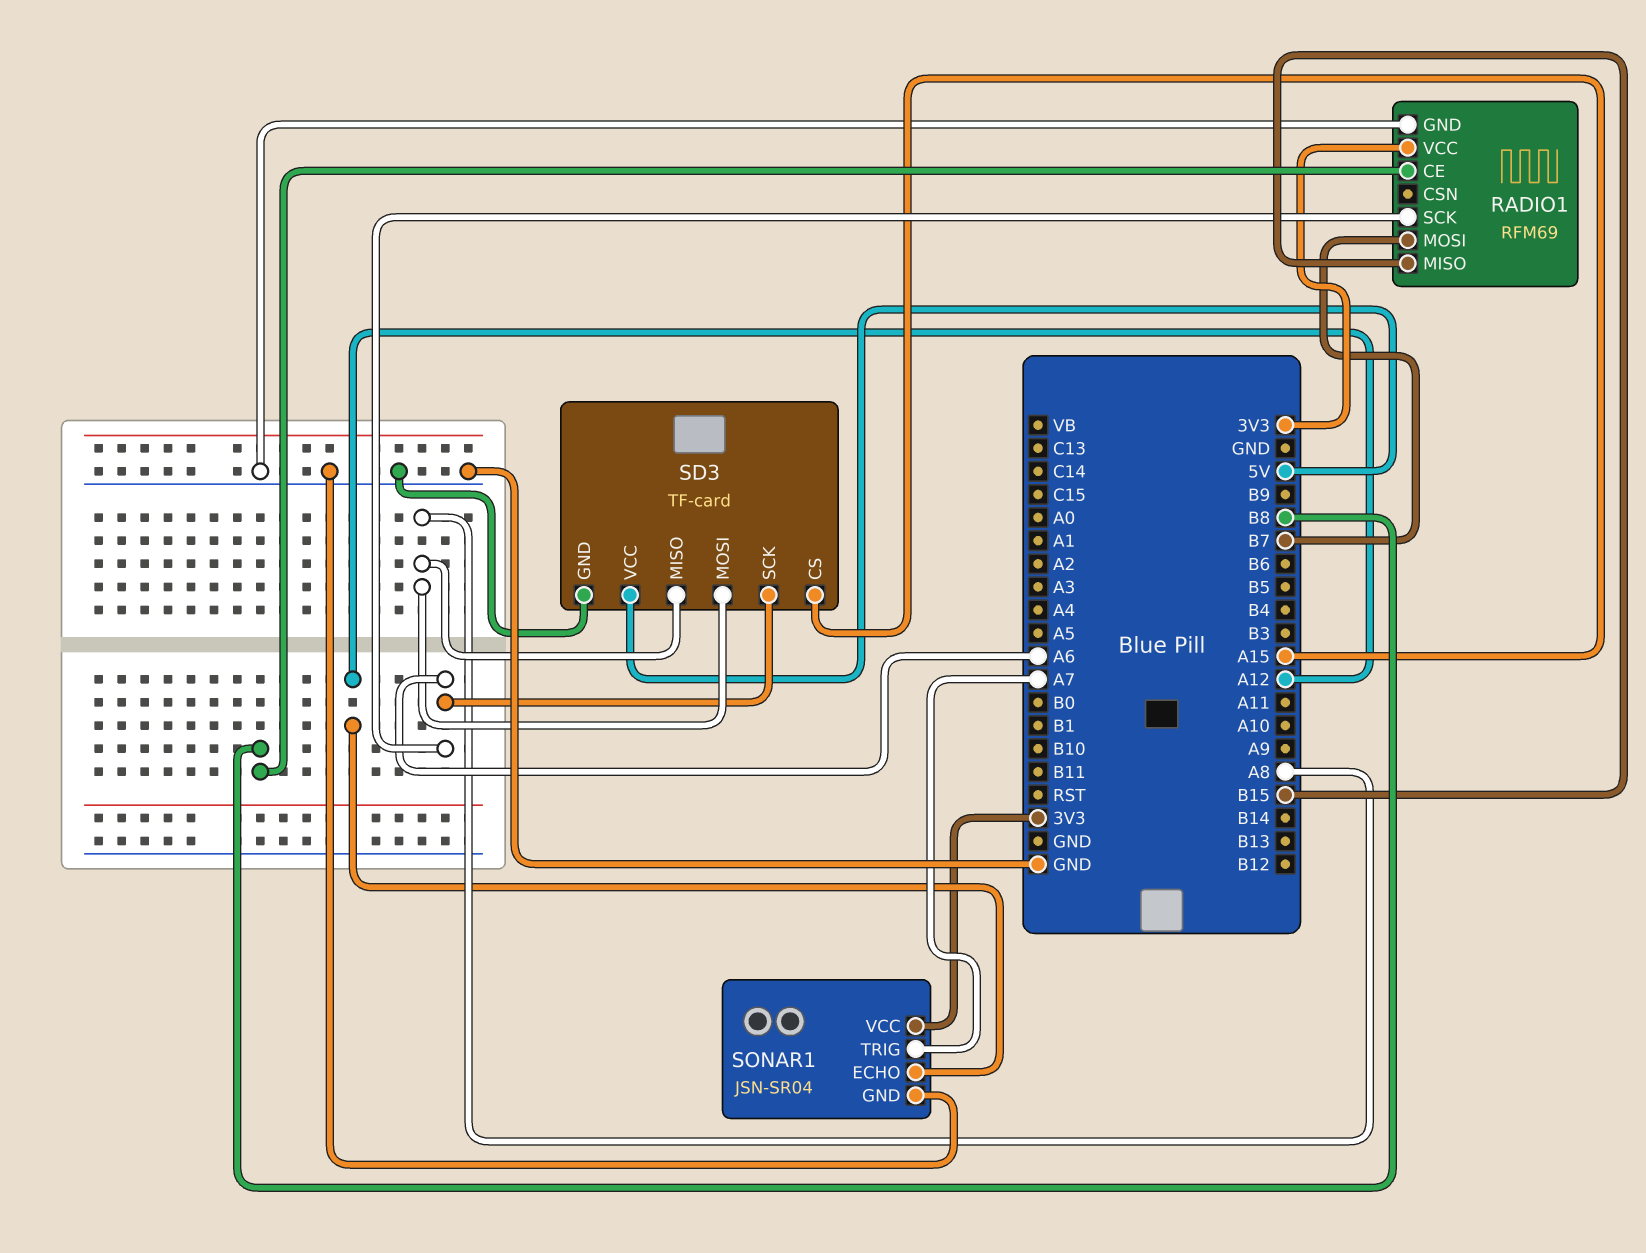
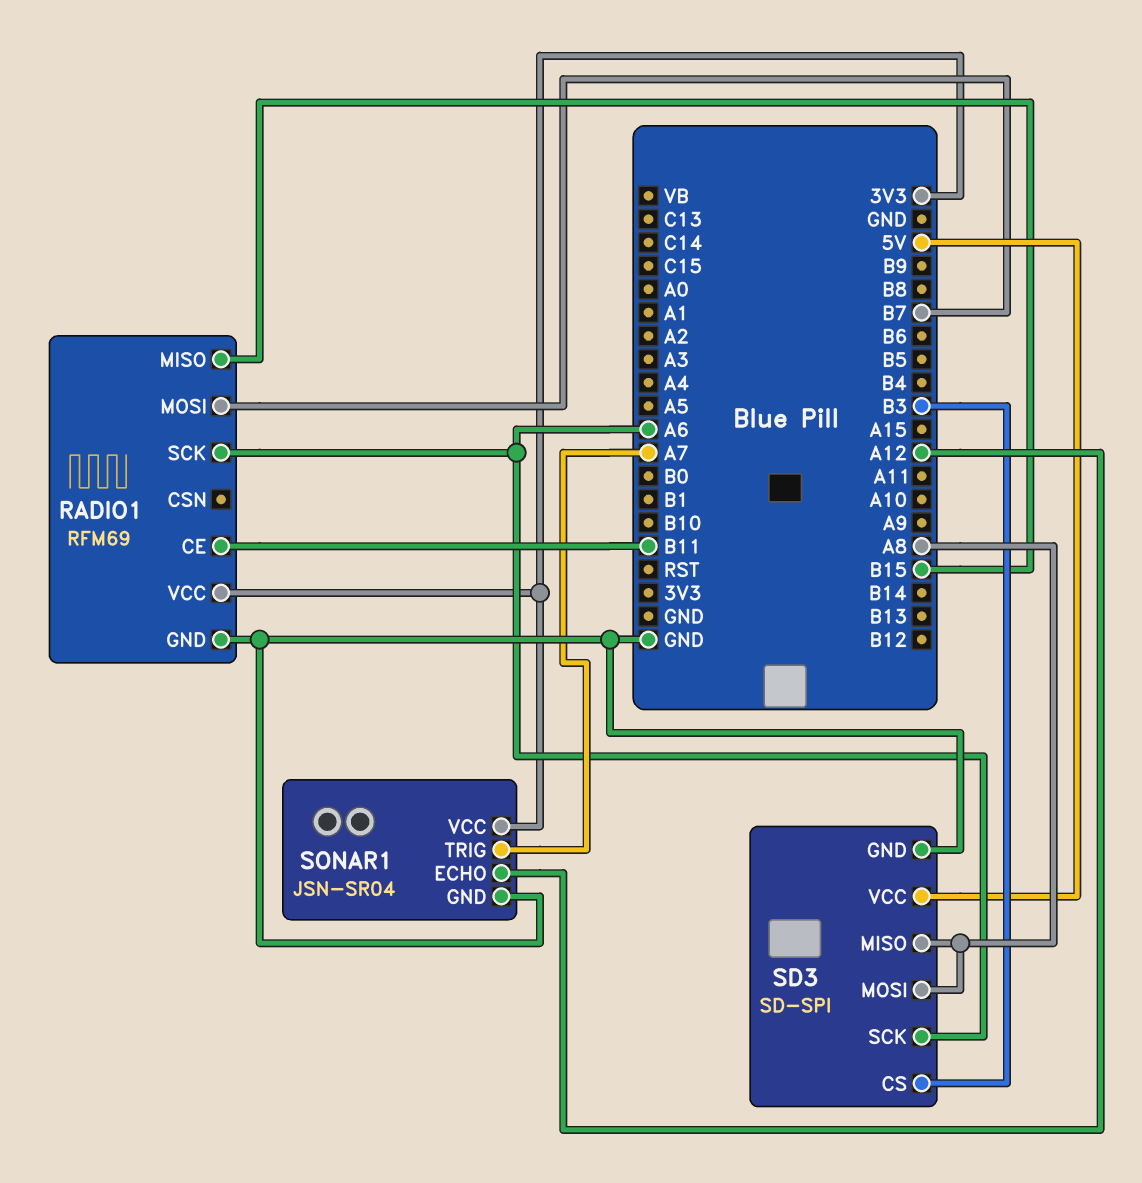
RADIO1 pin CE: B8 -> B11
SD3: TF-card -> SD-SPI
SD3 pin CS: A15 -> B3

